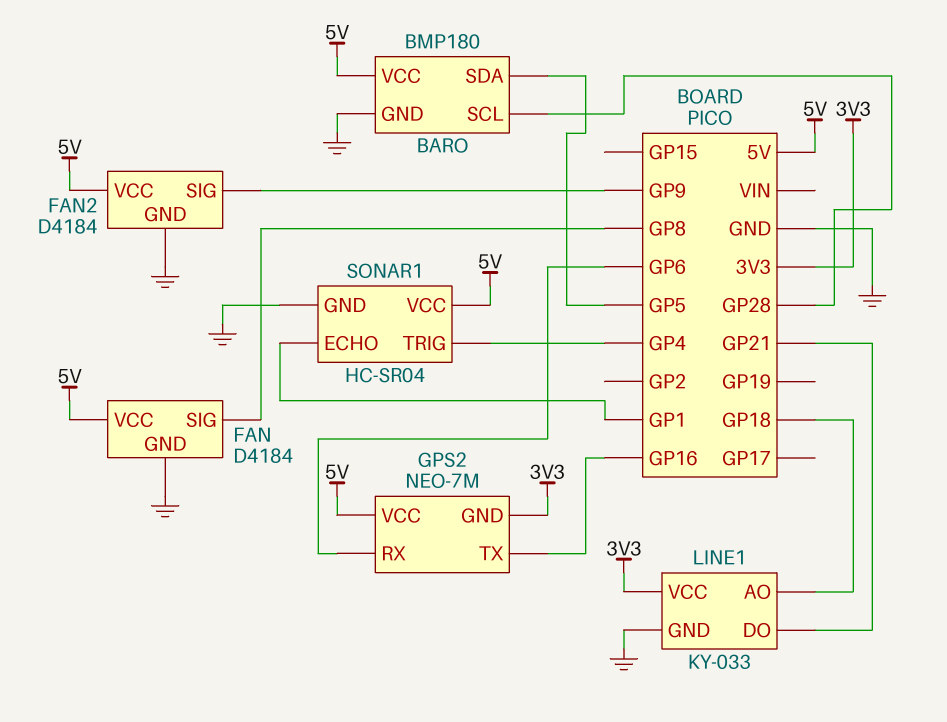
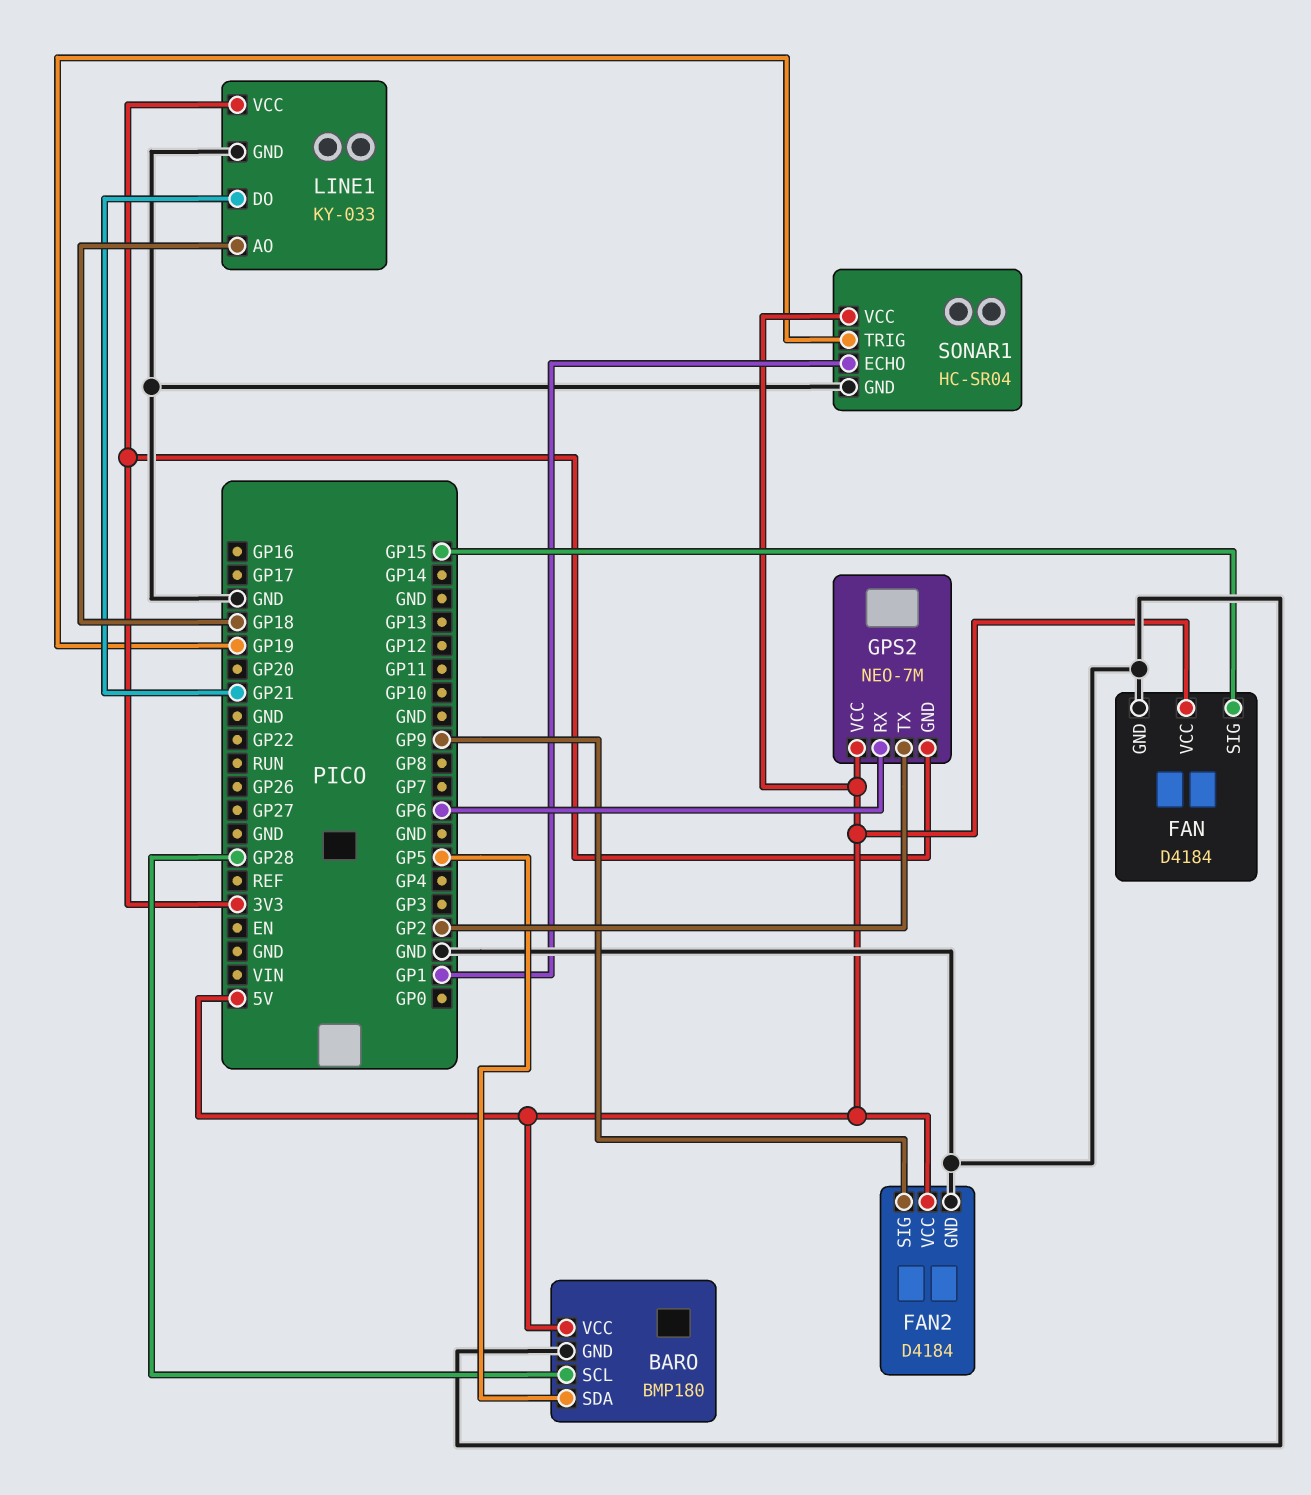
FAN pin SIG: GP8 -> GP15
GPS2 pin TX: GP16 -> GP2
SONAR1 pin TRIG: GP4 -> GP19

